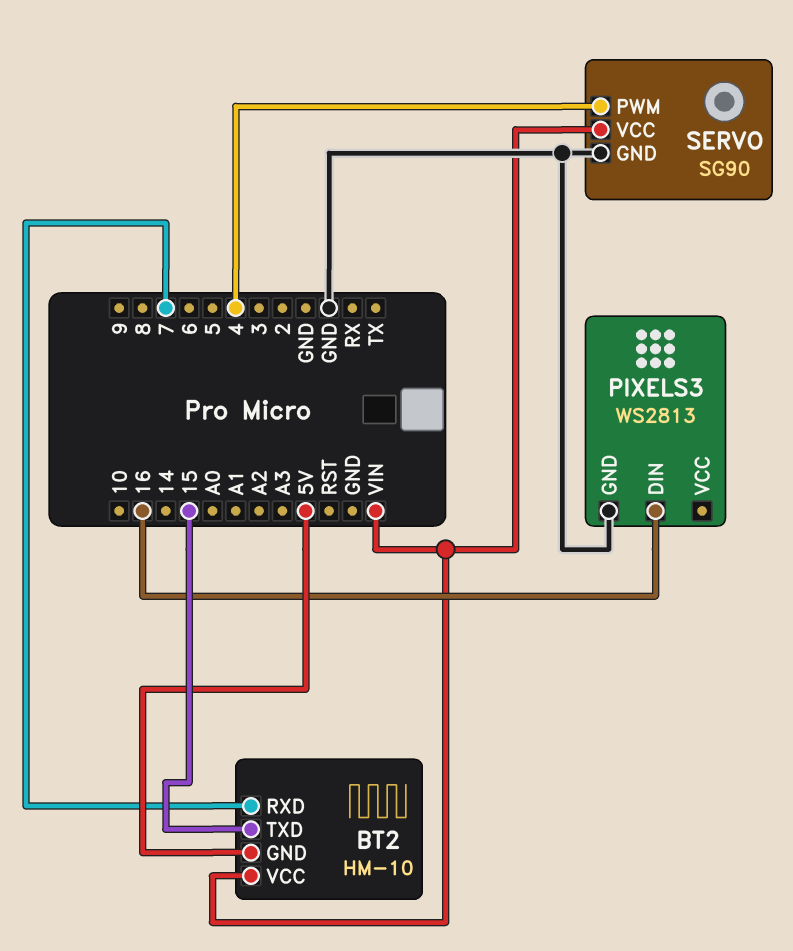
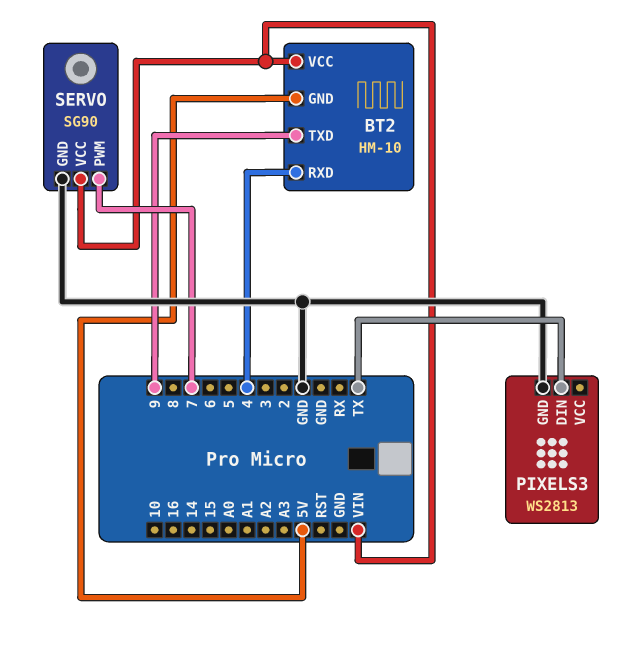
BT2 pin RXD: 7 -> 4
BT2 pin TXD: 15 -> 9
PIXELS3 pin DIN: 16 -> TX
SERVO pin PWM: 4 -> 7

